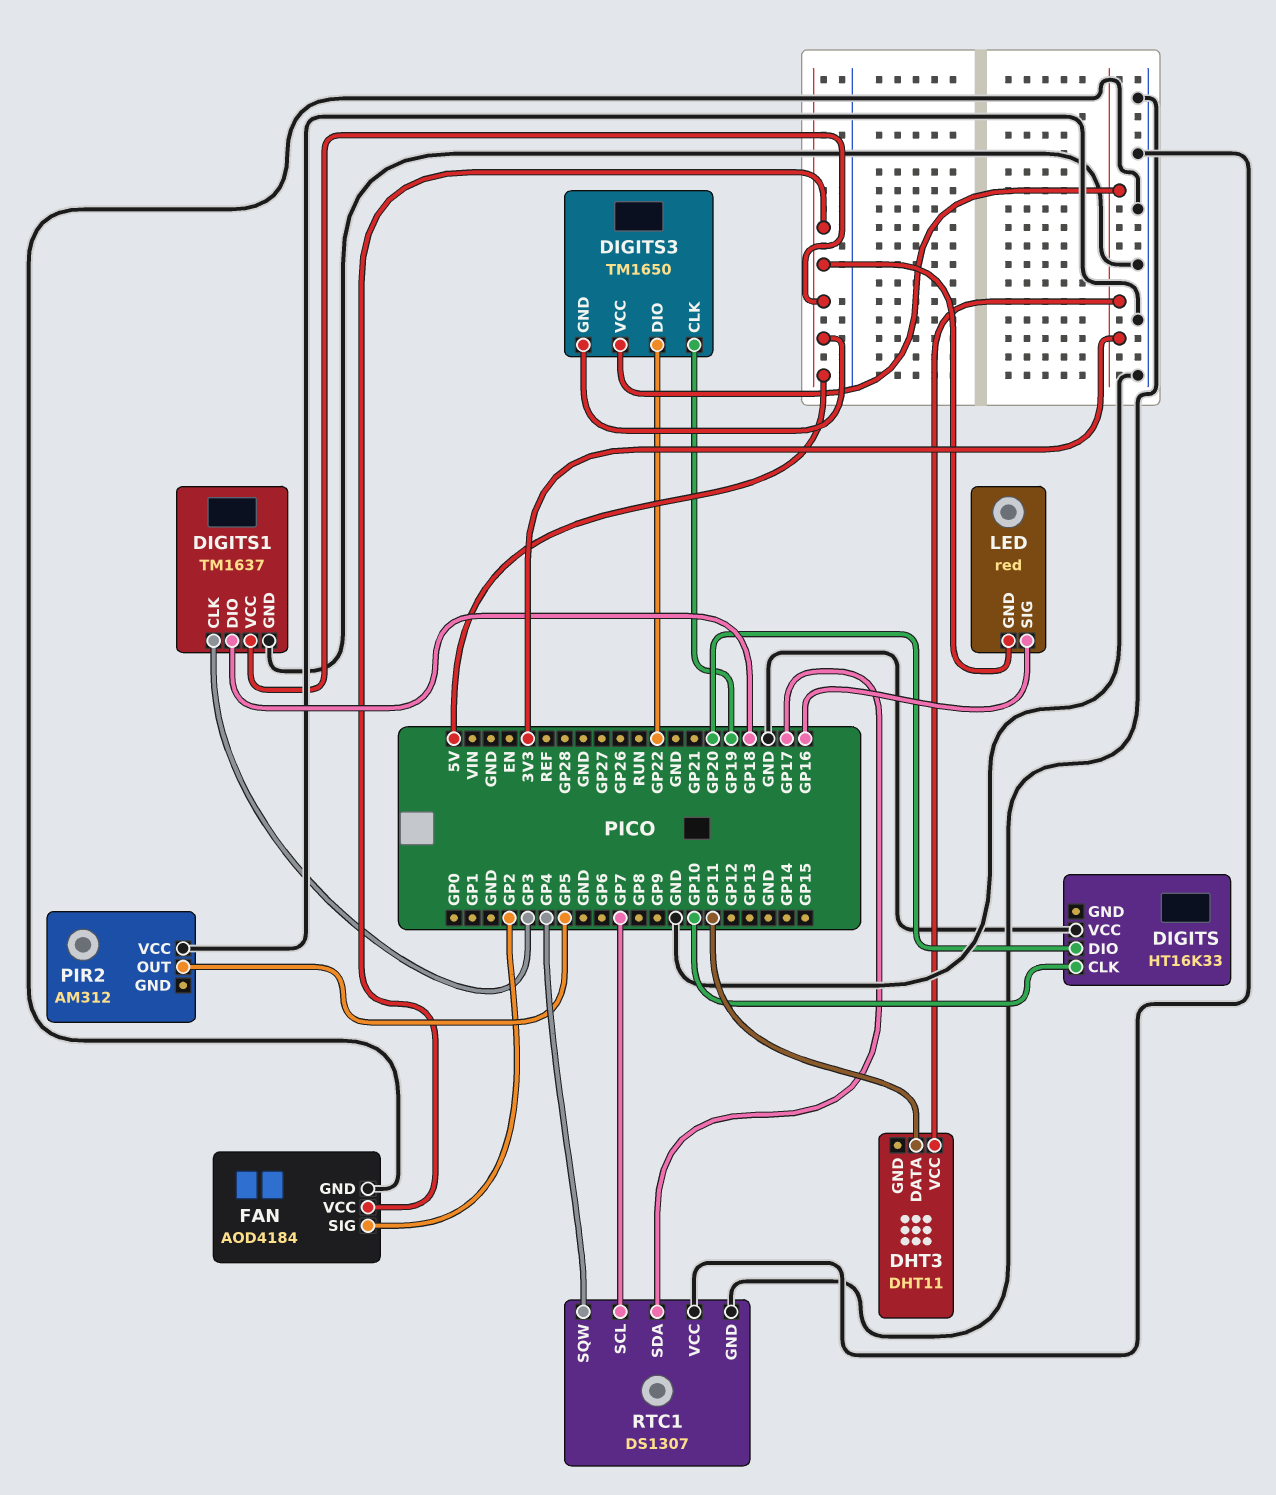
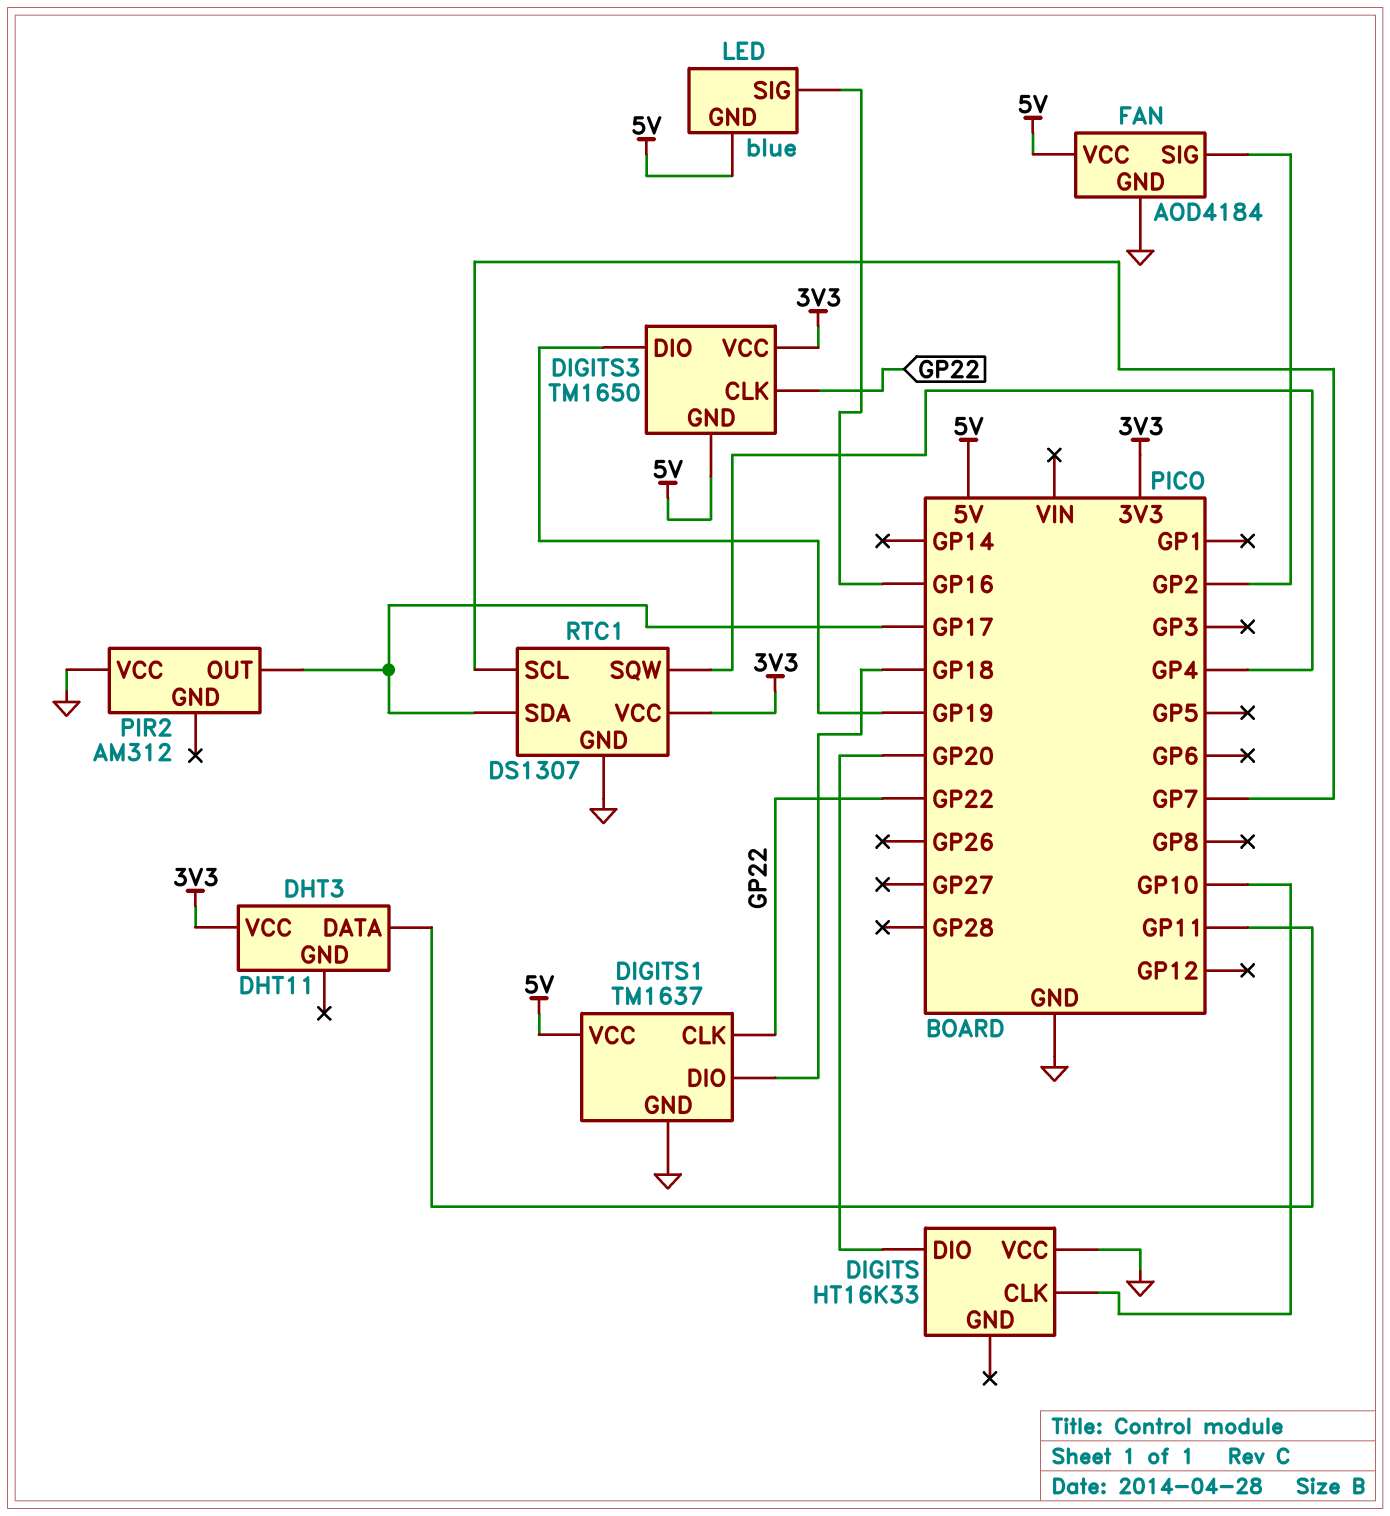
DIGITS1 pin CLK: GP3 -> GP22
DIGITS3 pin CLK: GP19 -> GP22
DIGITS3 pin DIO: GP22 -> GP19
LED: red -> blue
PIR2 pin OUT: GP5 -> GP17
RTC1 pin VCC: GND -> 3V3

